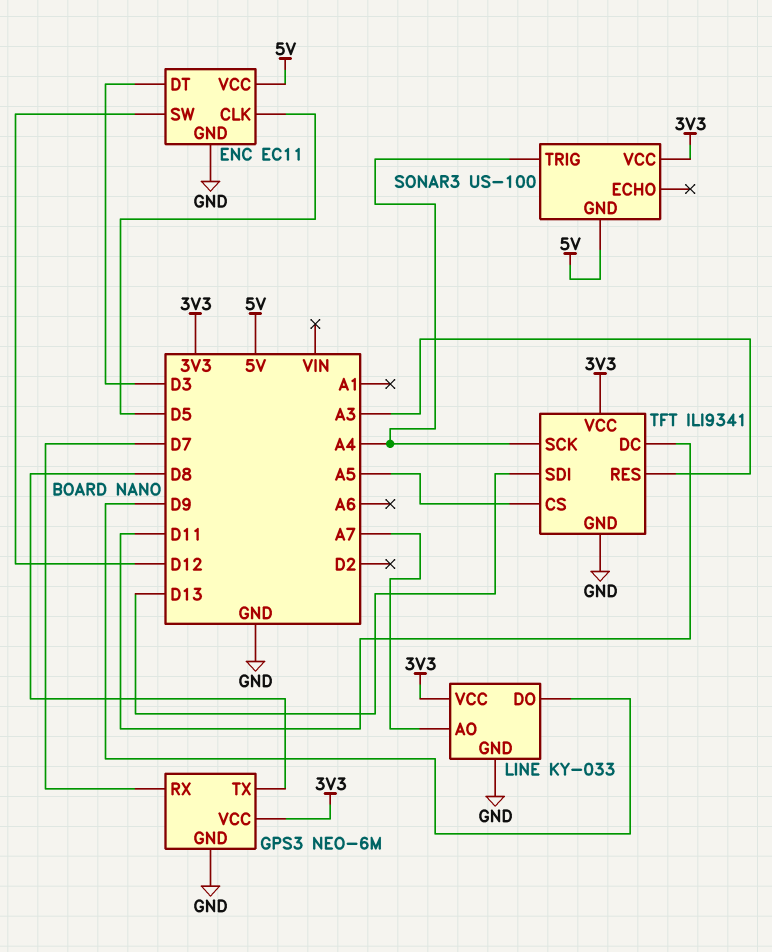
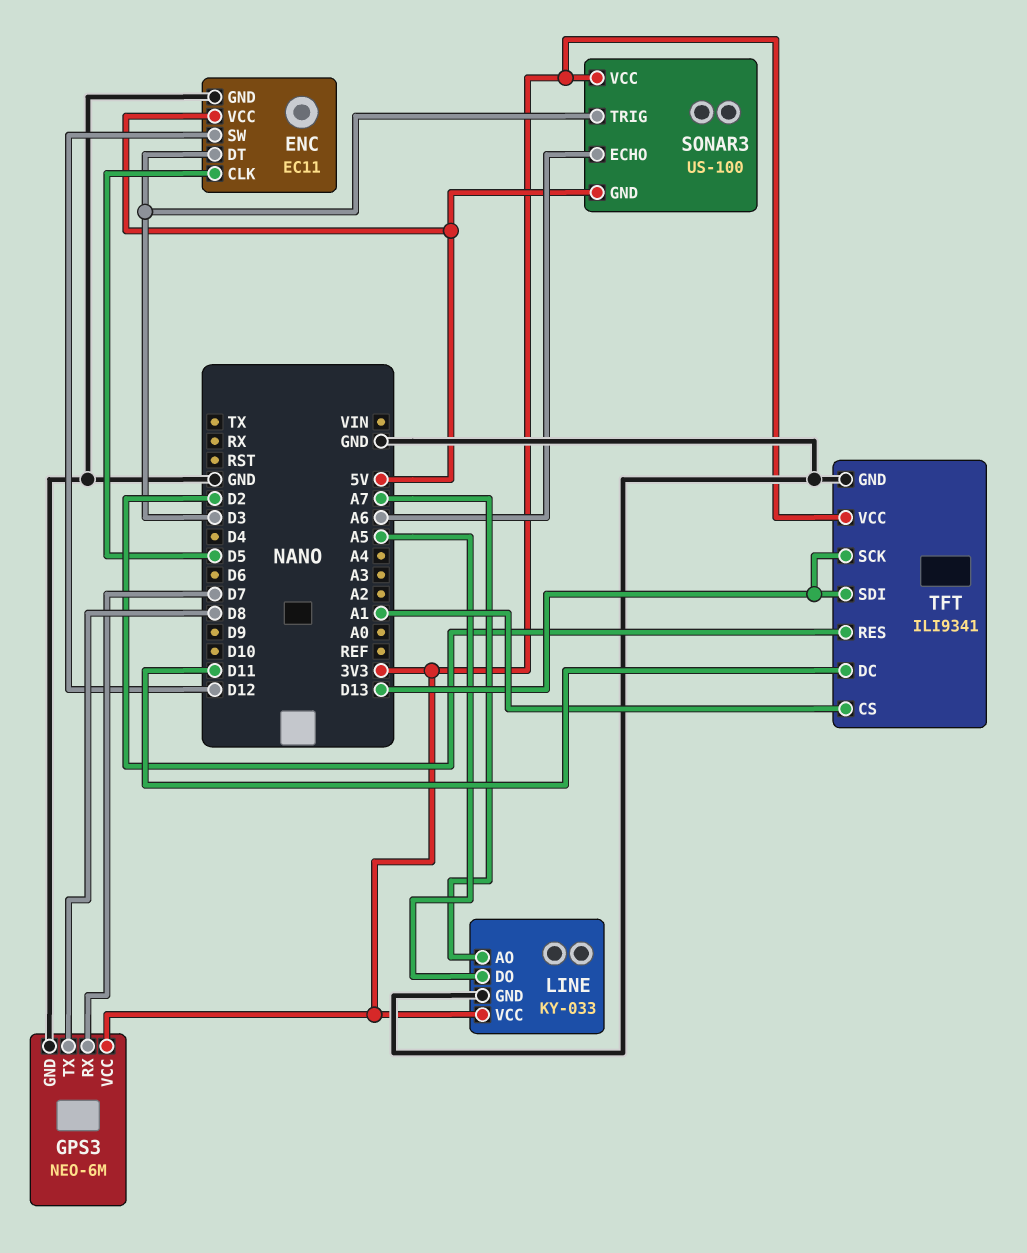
LINE pin DO: D9 -> A5
SONAR3 pin ECHO: none -> A6
SONAR3 pin TRIG: A4 -> D3
TFT pin CS: A5 -> A1
TFT pin RES: A3 -> D2
TFT pin SCK: A4 -> D13

